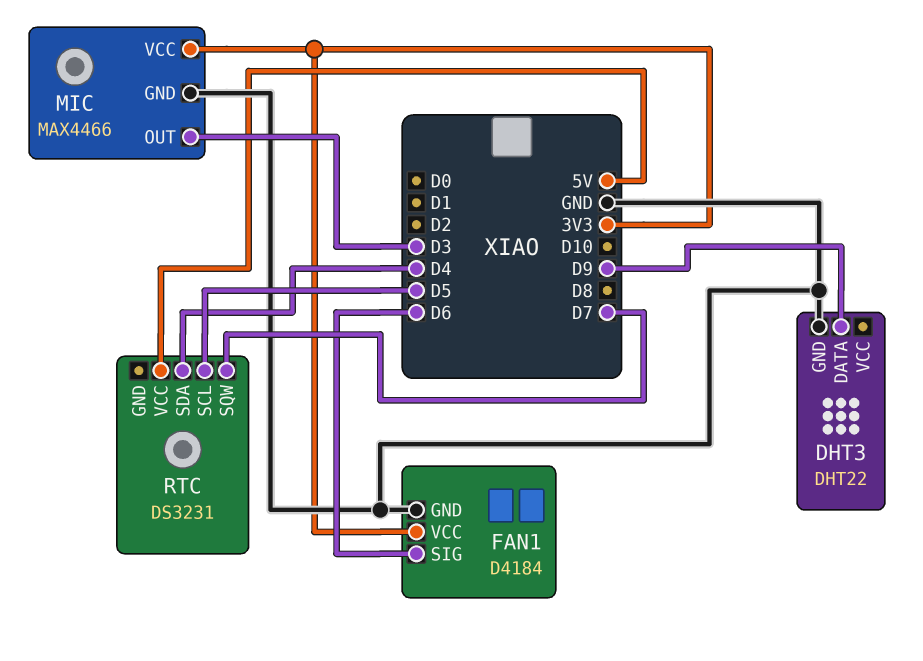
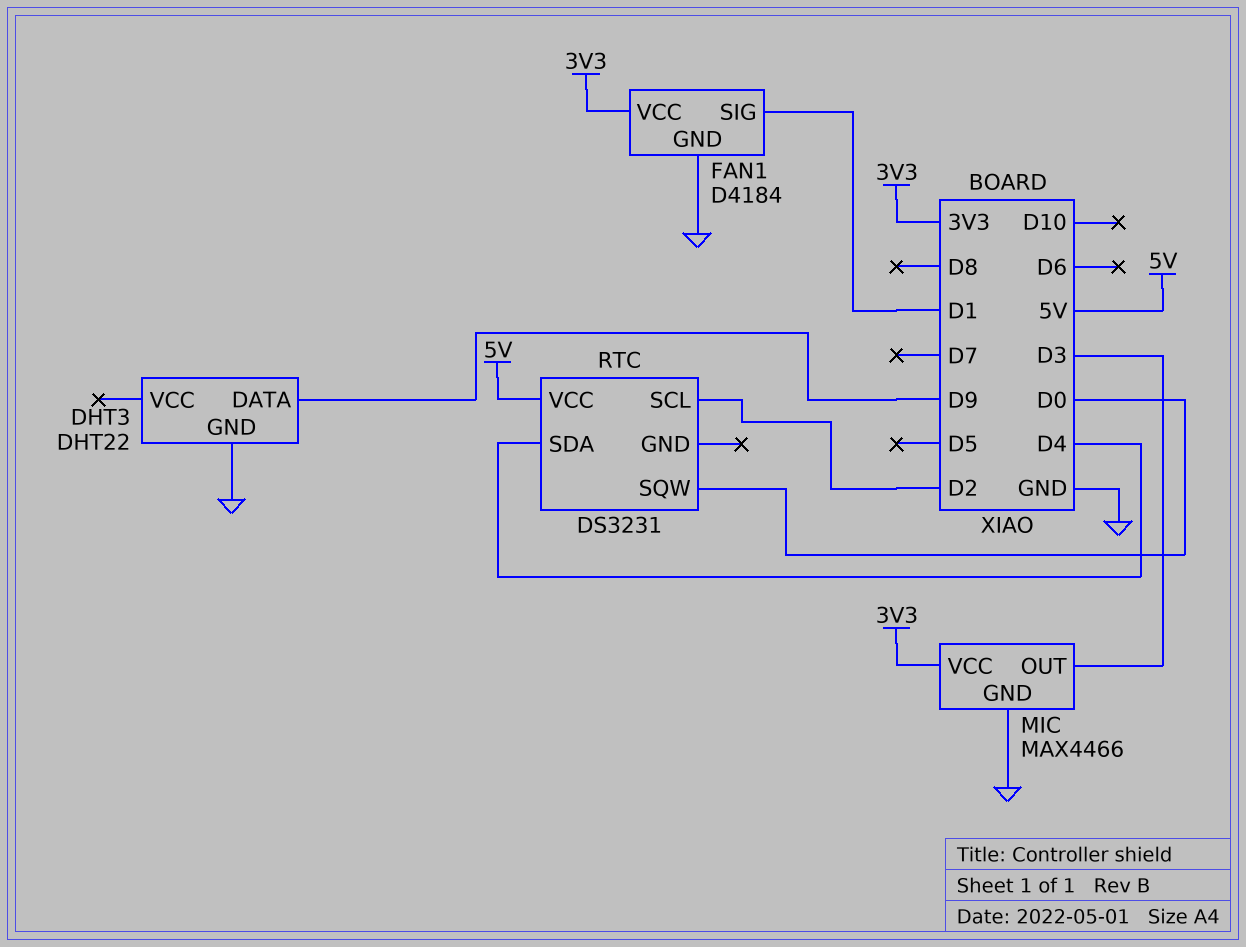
FAN1 pin SIG: D6 -> D1
RTC pin SCL: D5 -> D2
RTC pin SQW: D7 -> D0

